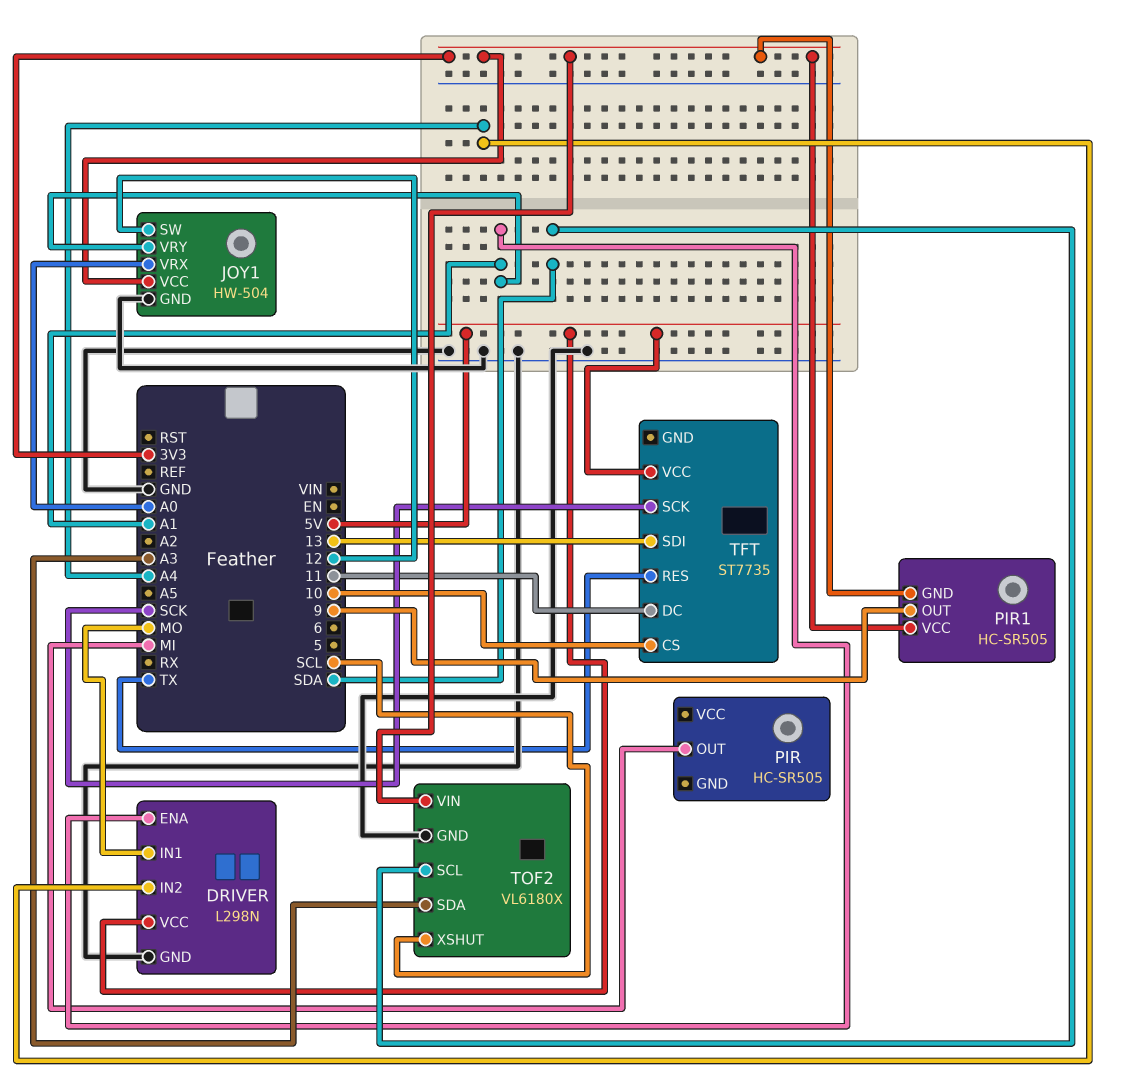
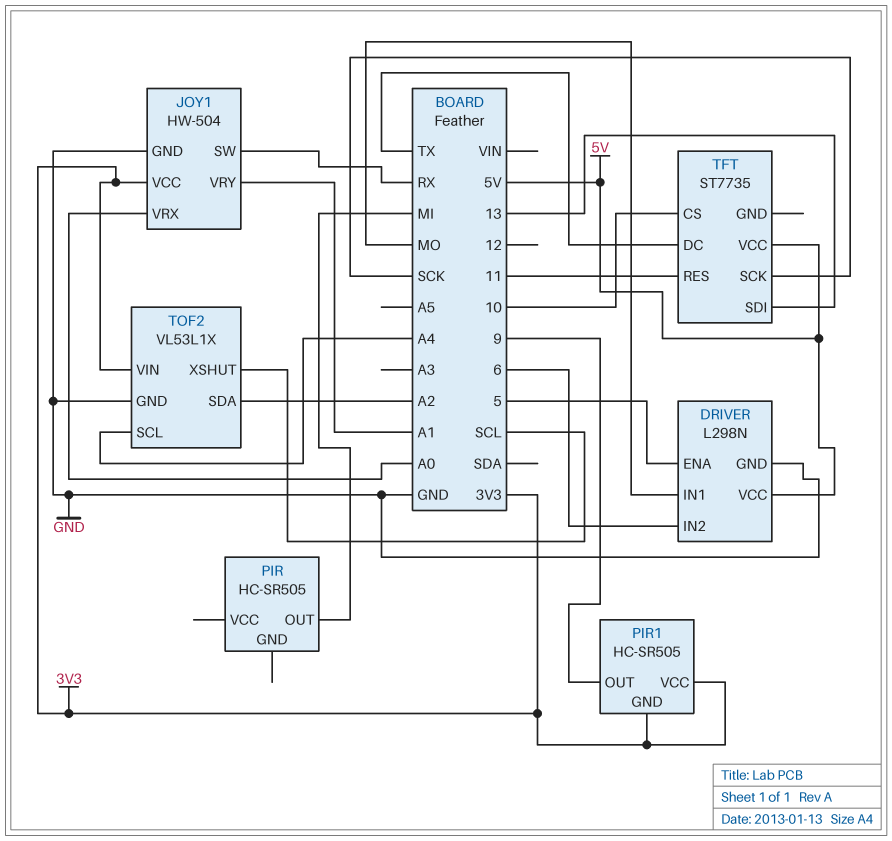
DRIVER pin ENA: A1 -> 5
DRIVER pin IN2: A4 -> 6
JOY1 pin SW: 12 -> RX
TFT pin DC: 11 -> TX
TFT pin RES: TX -> 11
TOF2: VL6180X -> VL53L1X
TOF2 pin SCL: SDA -> A4
TOF2 pin SDA: A3 -> A2

